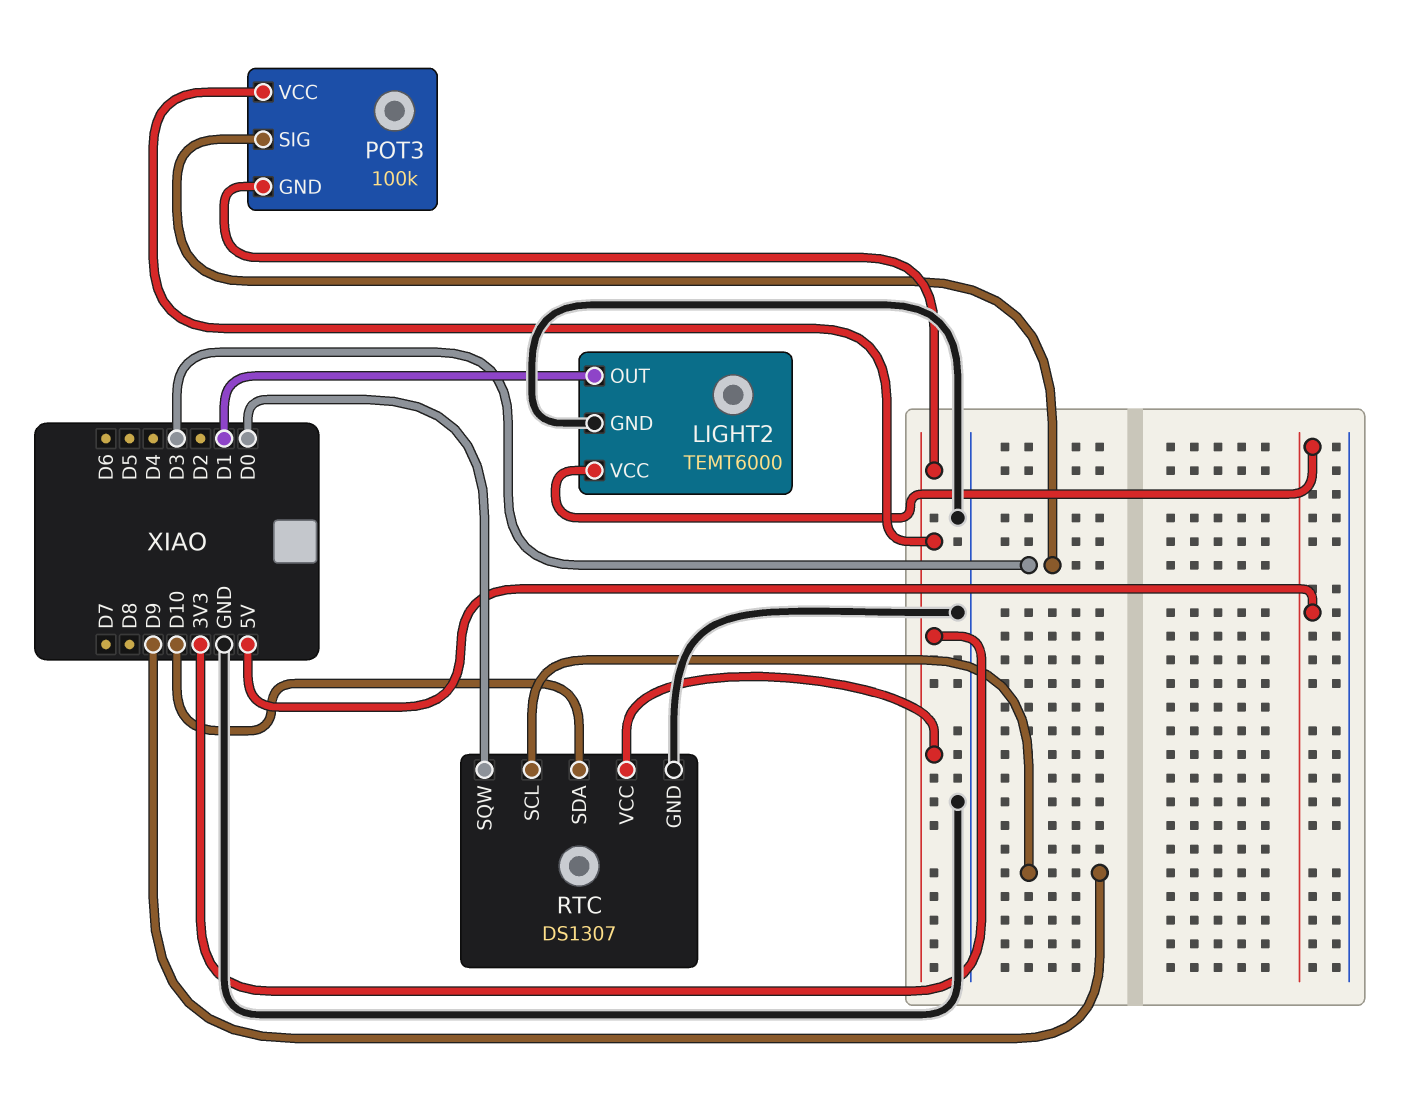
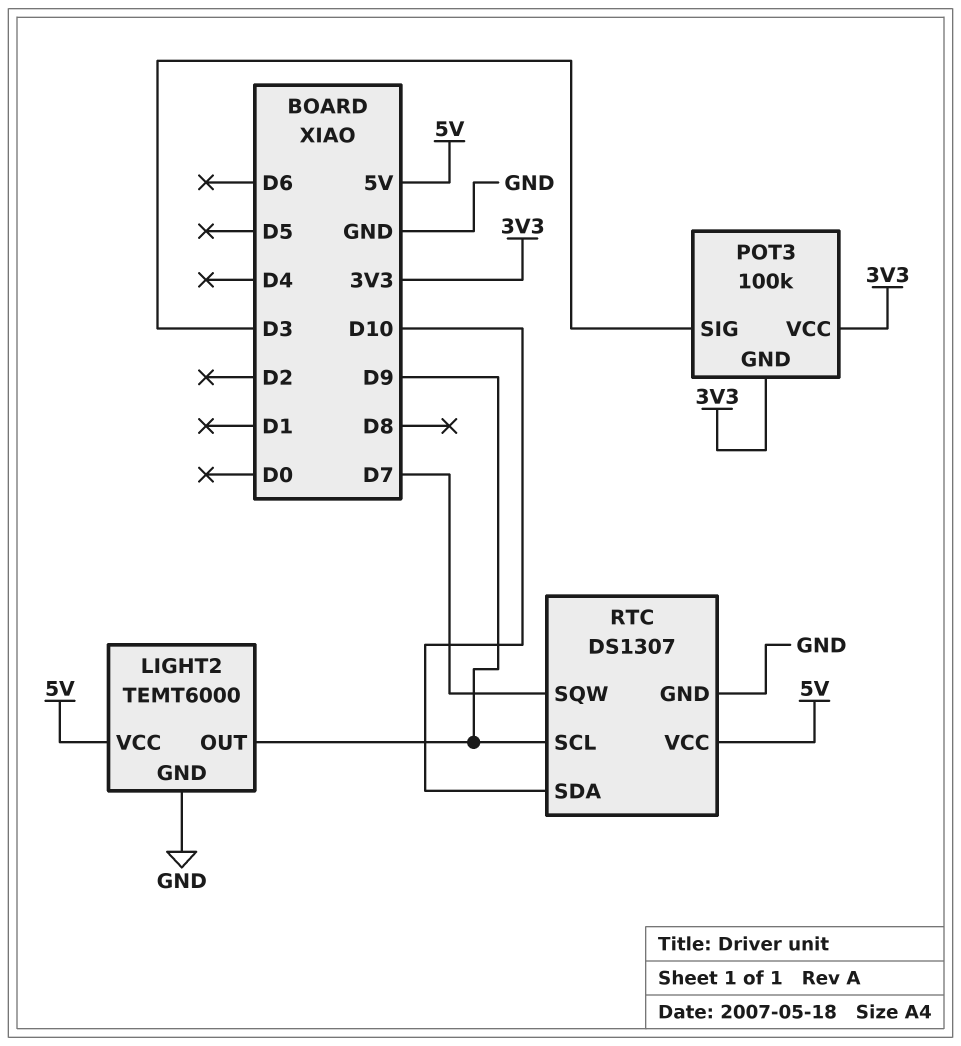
LIGHT2 pin OUT: D1 -> D9
RTC pin SQW: D0 -> D7
RTC pin VCC: 3V3 -> 5V

